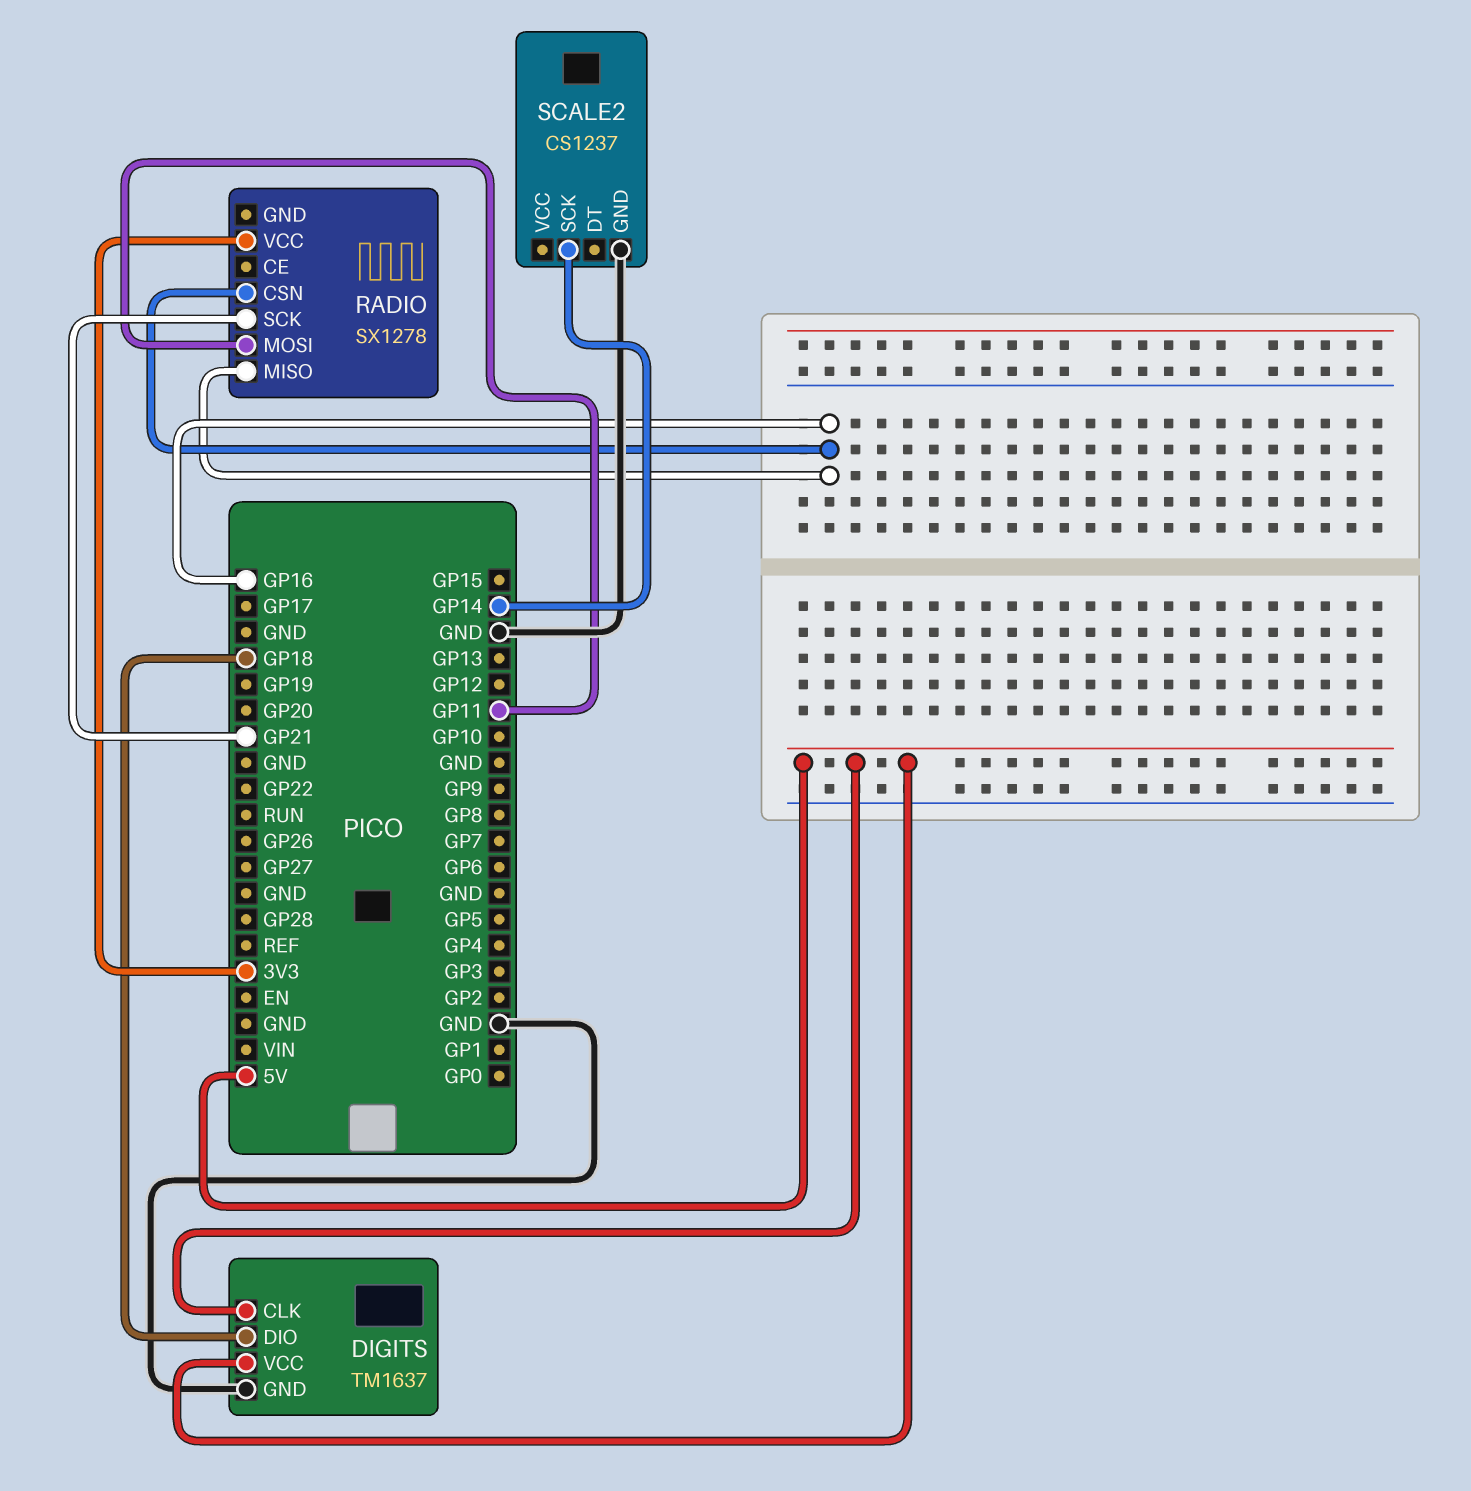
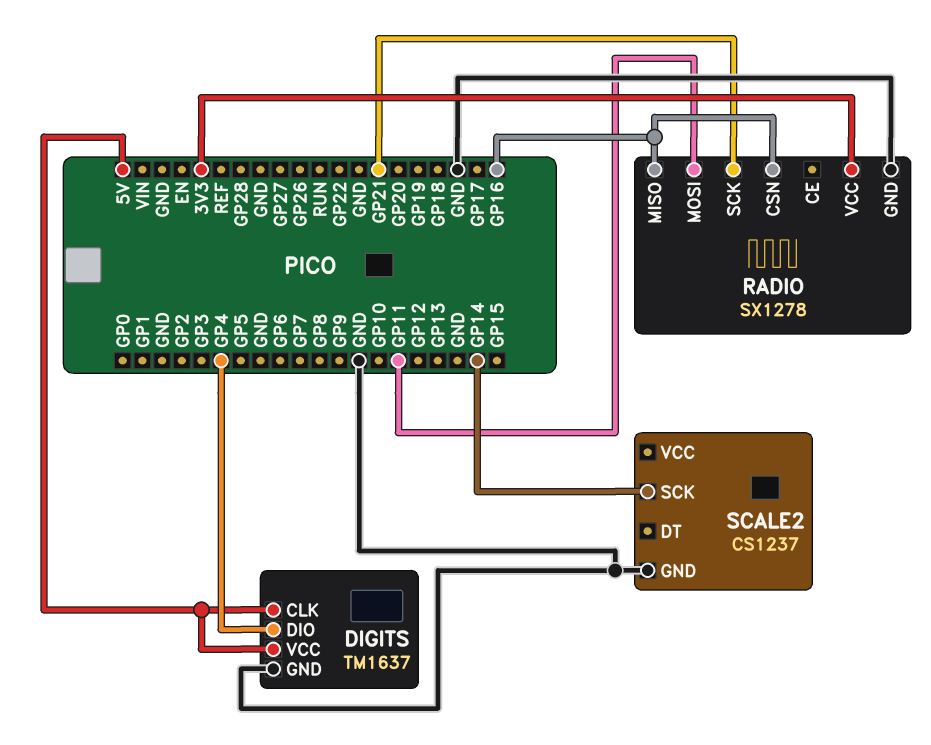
DIGITS pin DIO: GP18 -> GP4
RADIO pin GND: none -> GND

